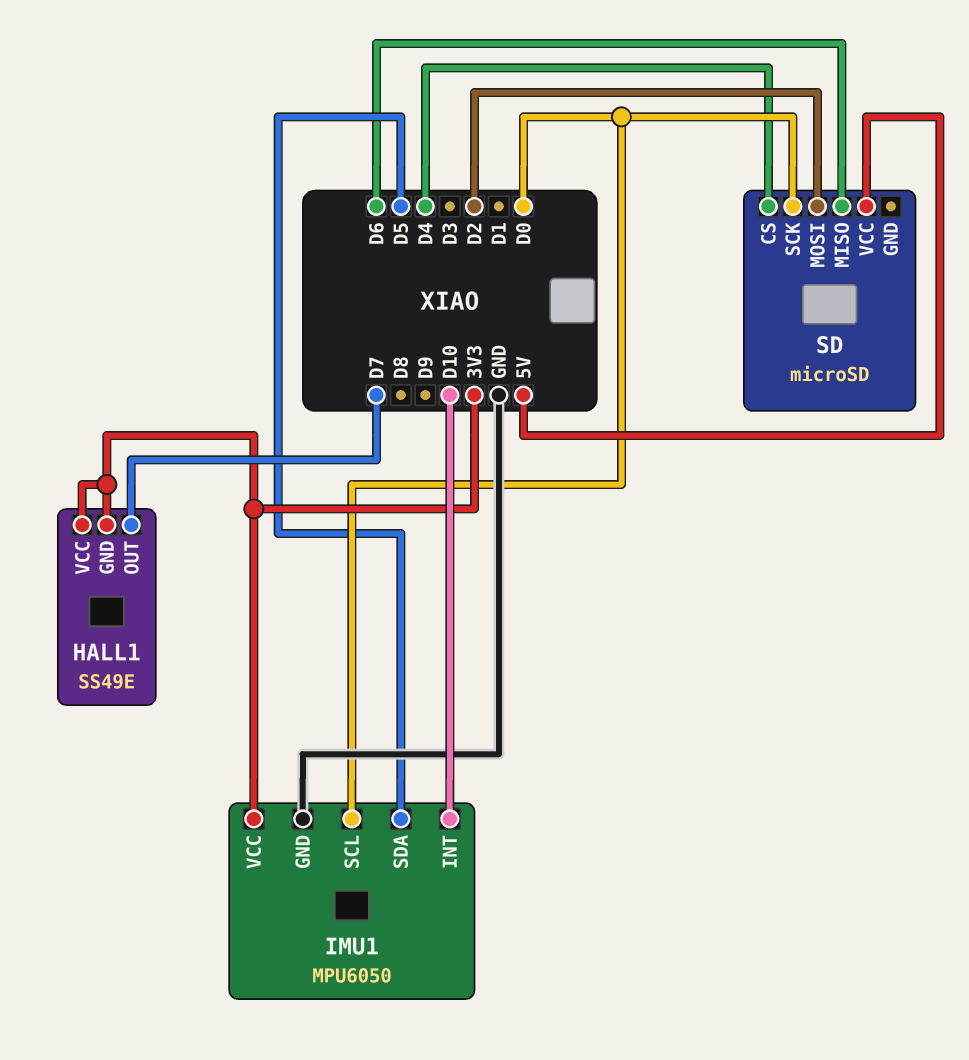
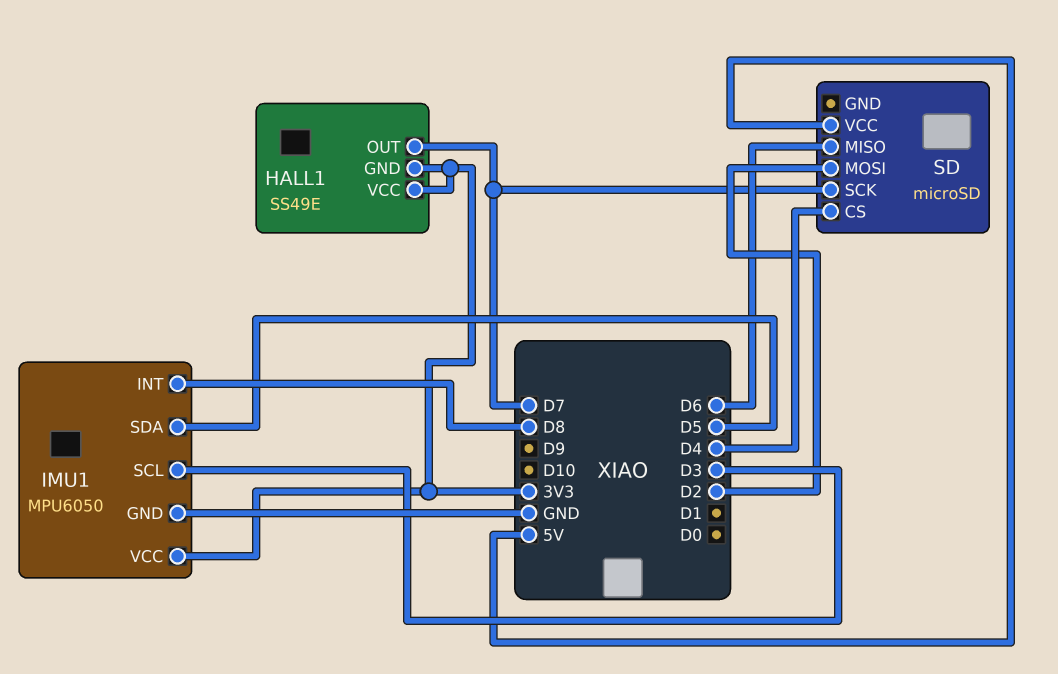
IMU1 pin INT: D10 -> D8
IMU1 pin SCL: D0 -> D3
SD pin SCK: D0 -> D7

